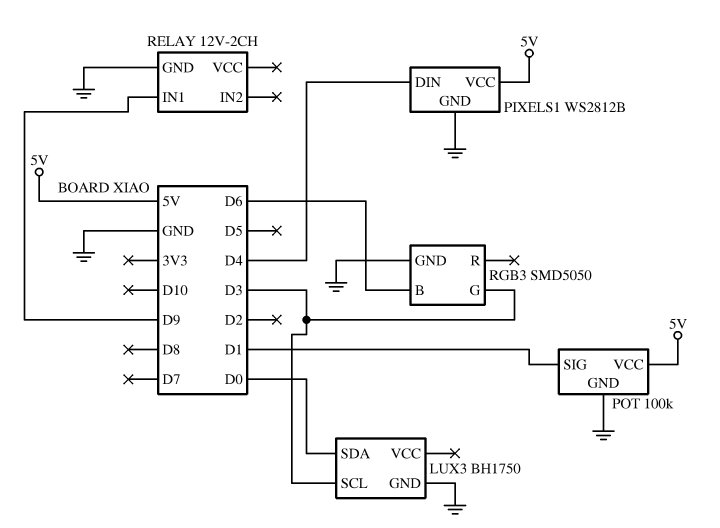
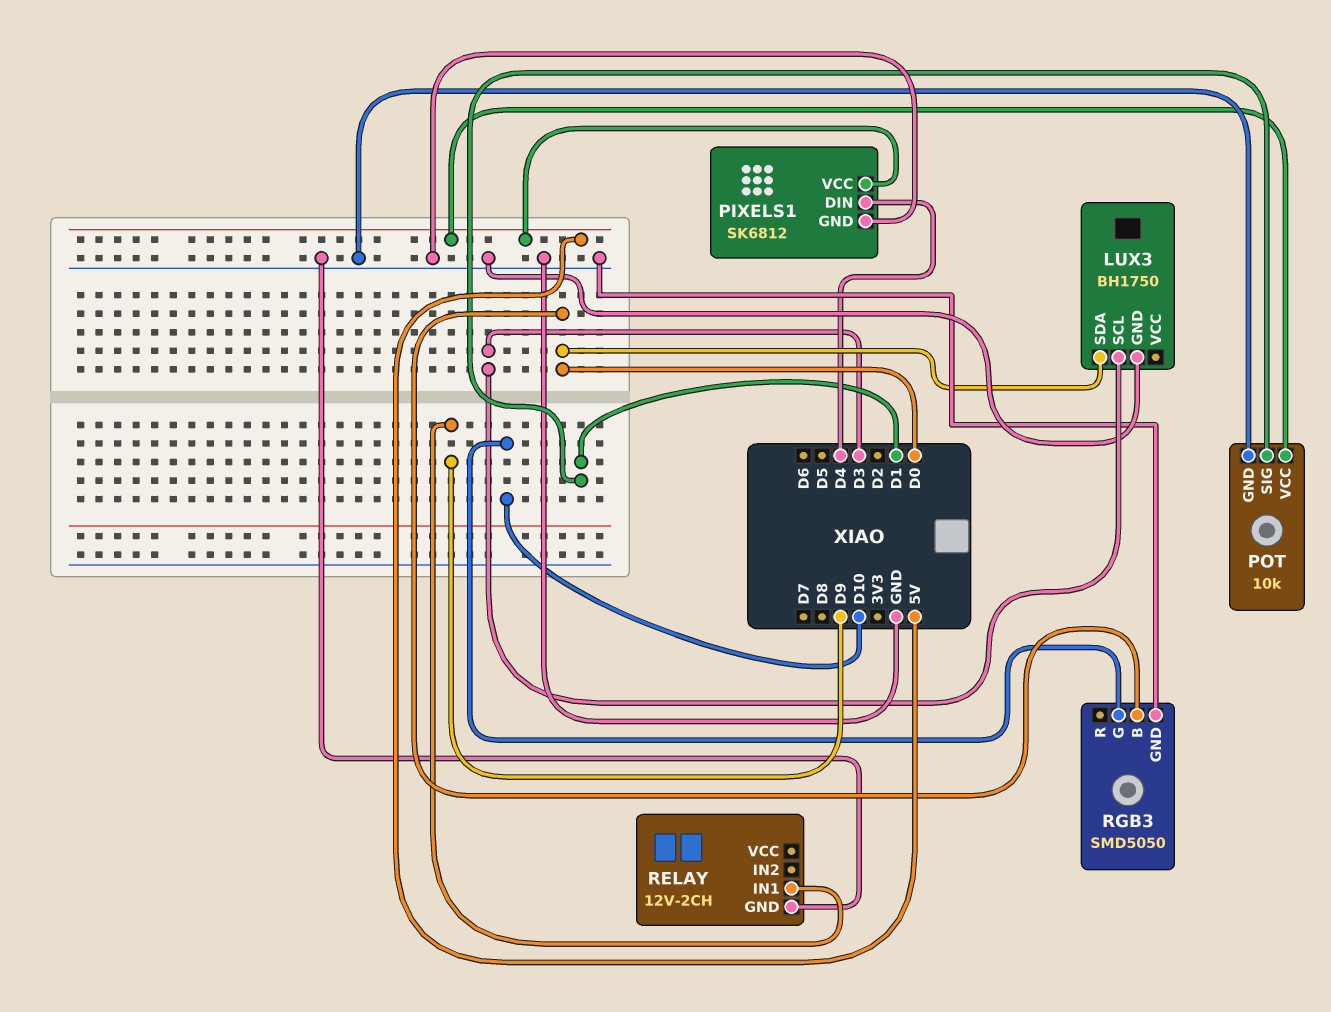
PIXELS1: WS2812B -> SK6812
POT: 100k -> 10k
RGB3 pin B: D6 -> D0
RGB3 pin G: D3 -> D10

